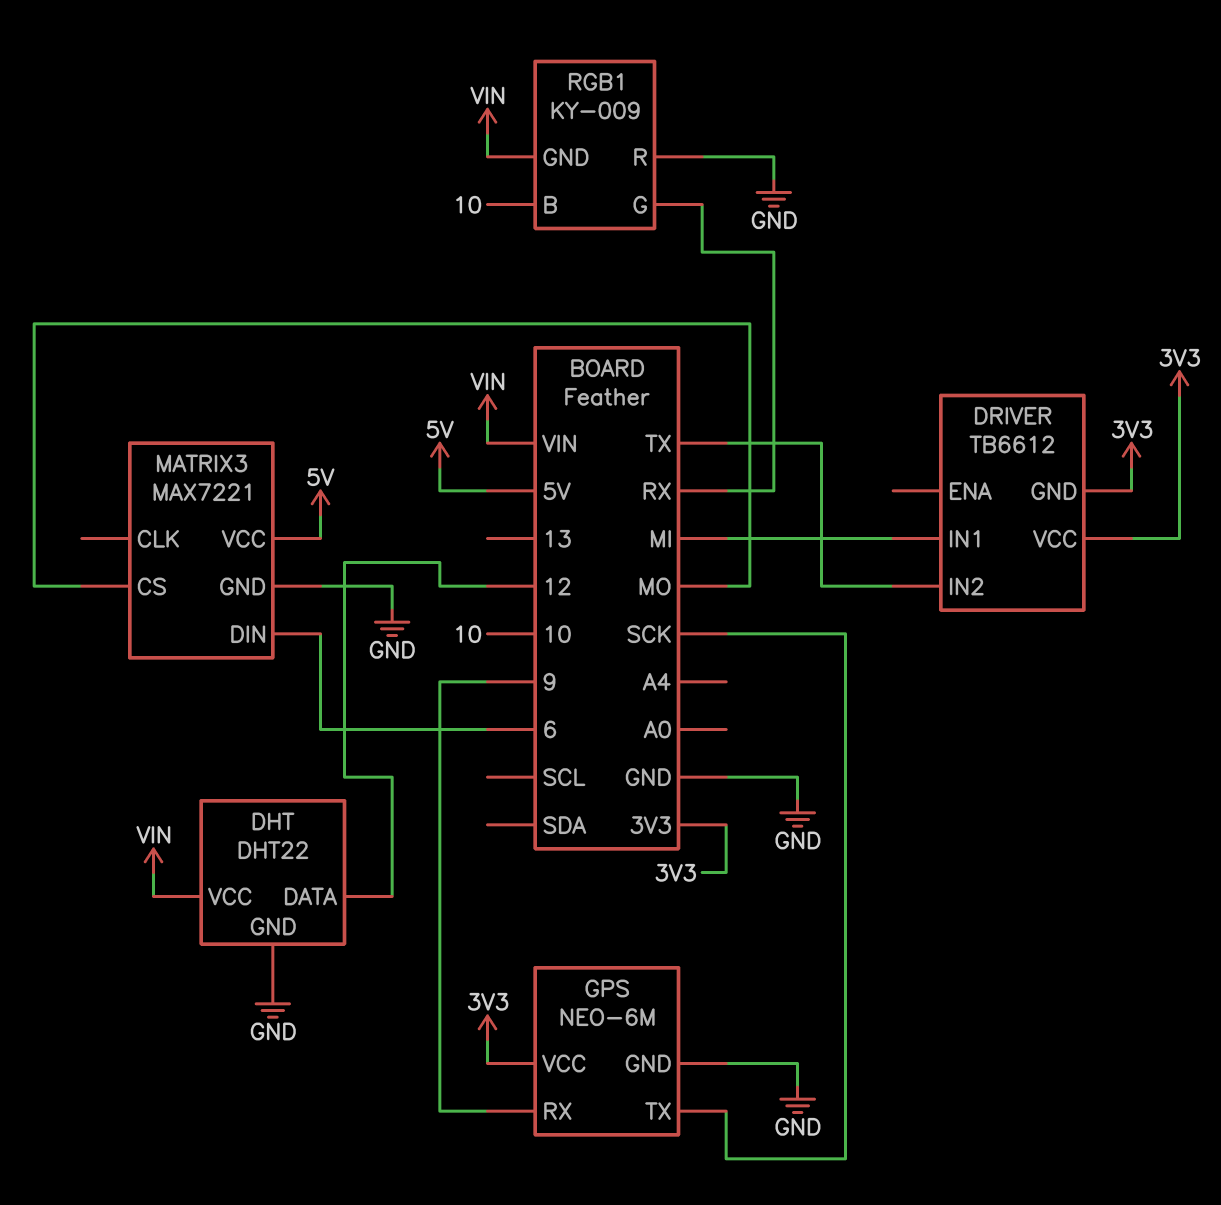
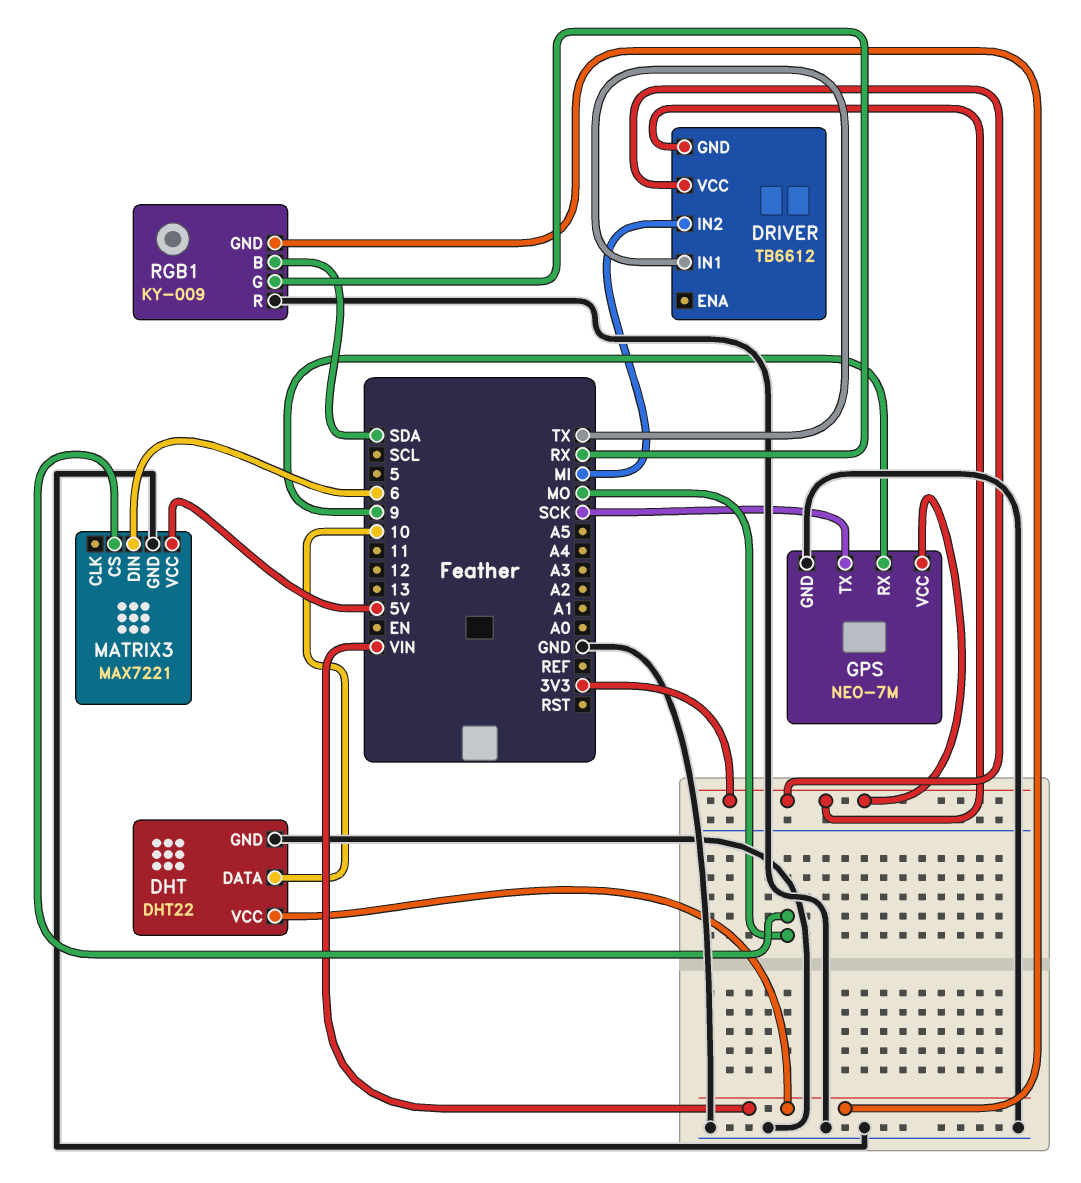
DHT pin DATA: 12 -> 10
DRIVER pin IN1: MI -> TX
DRIVER pin IN2: TX -> MI
GPS: NEO-6M -> NEO-7M
RGB1 pin B: 10 -> SDA

